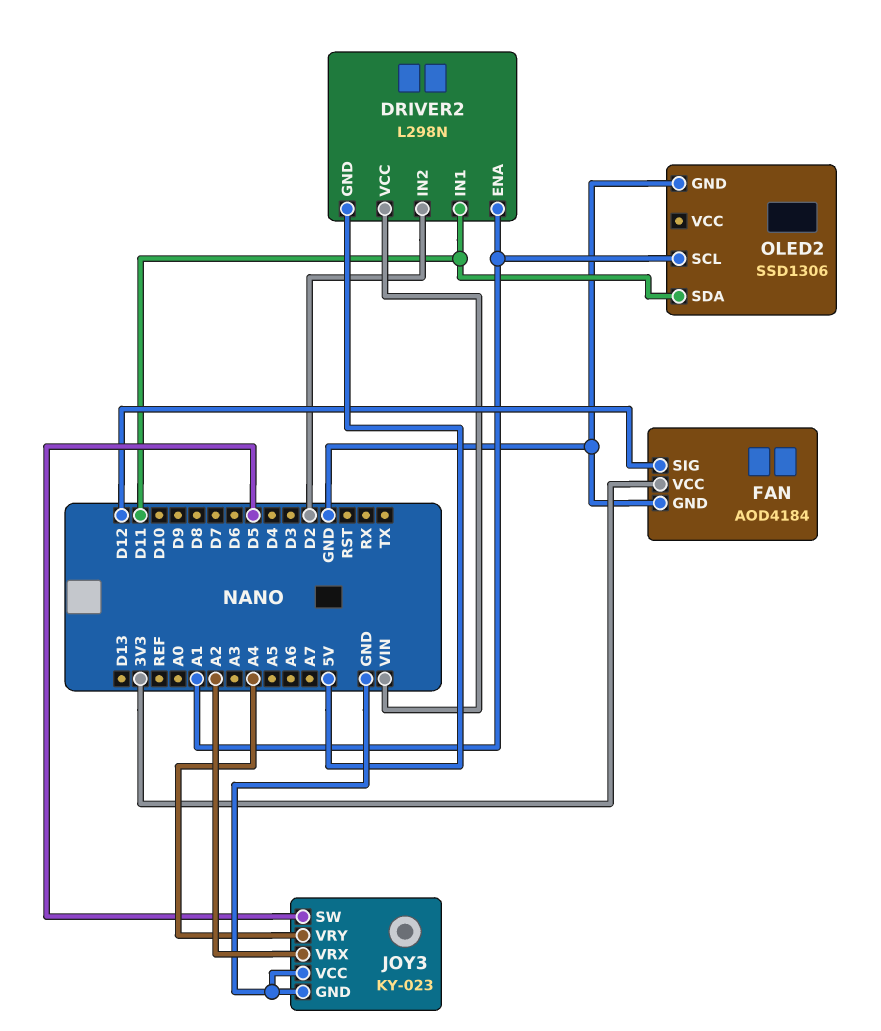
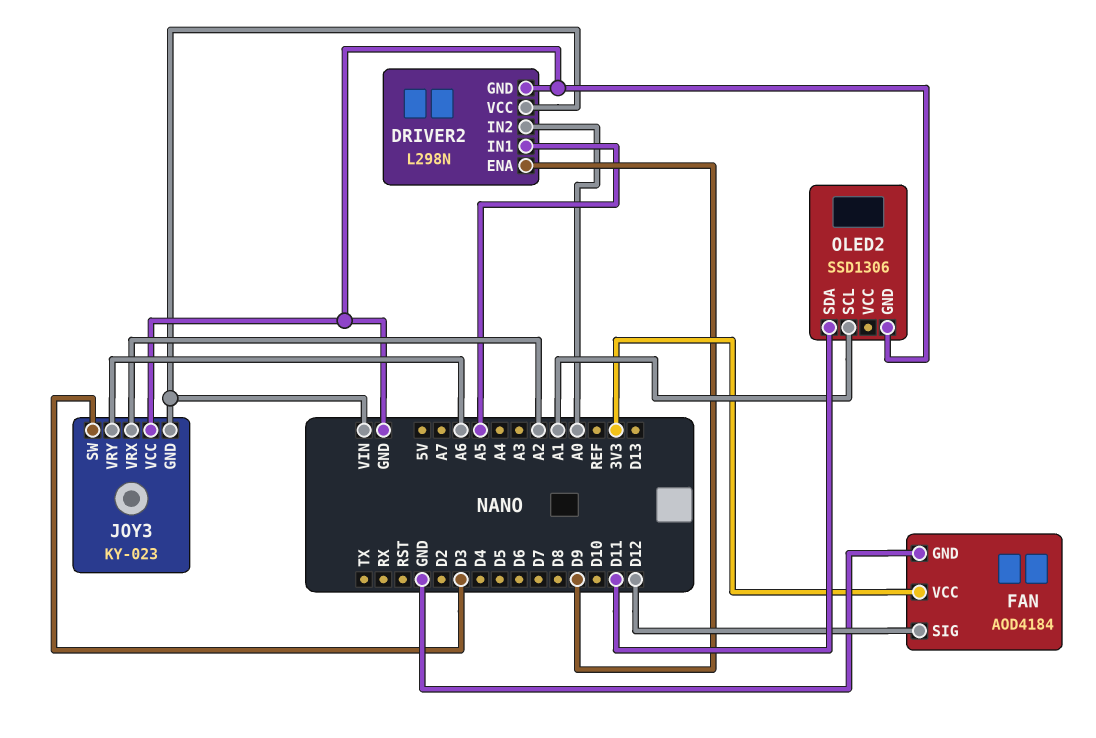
DRIVER2 pin ENA: A1 -> D9
DRIVER2 pin GND: 5V -> GND
DRIVER2 pin IN1: D11 -> A5
DRIVER2 pin IN2: D2 -> A0
JOY3 pin GND: GND -> VIN
JOY3 pin SW: D5 -> D3
JOY3 pin VRY: A4 -> A6

